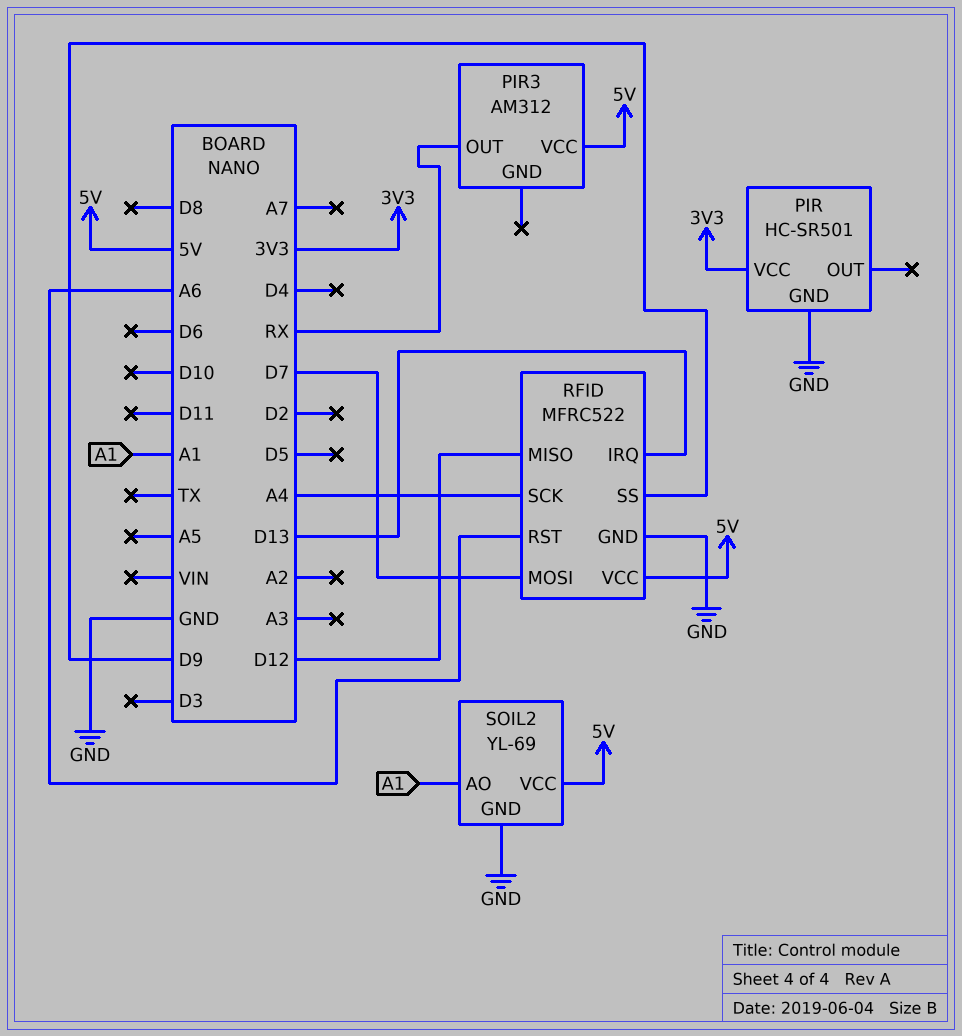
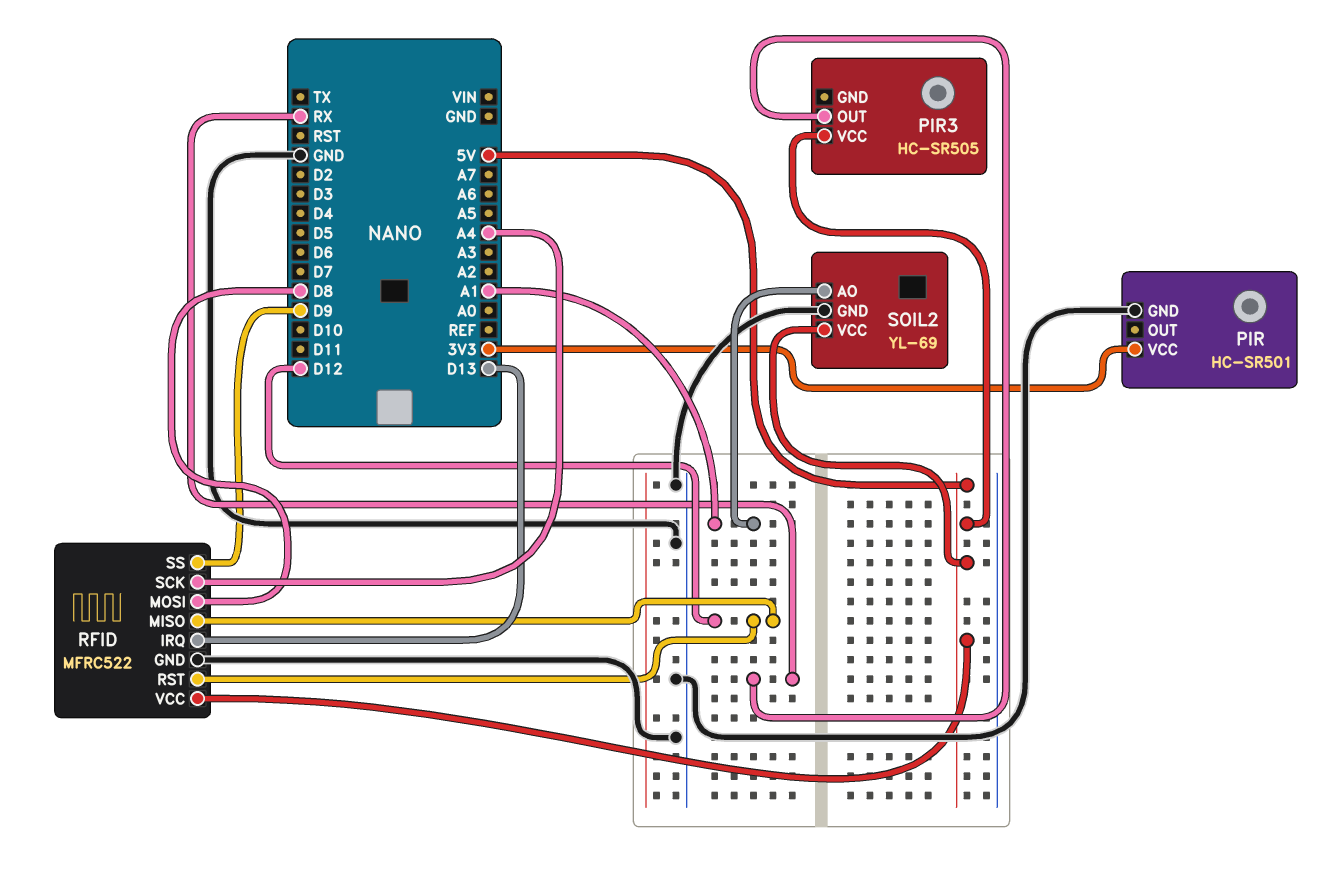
PIR3: AM312 -> HC-SR505
RFID pin MOSI: D7 -> D8
RFID pin RST: A6 -> D12

